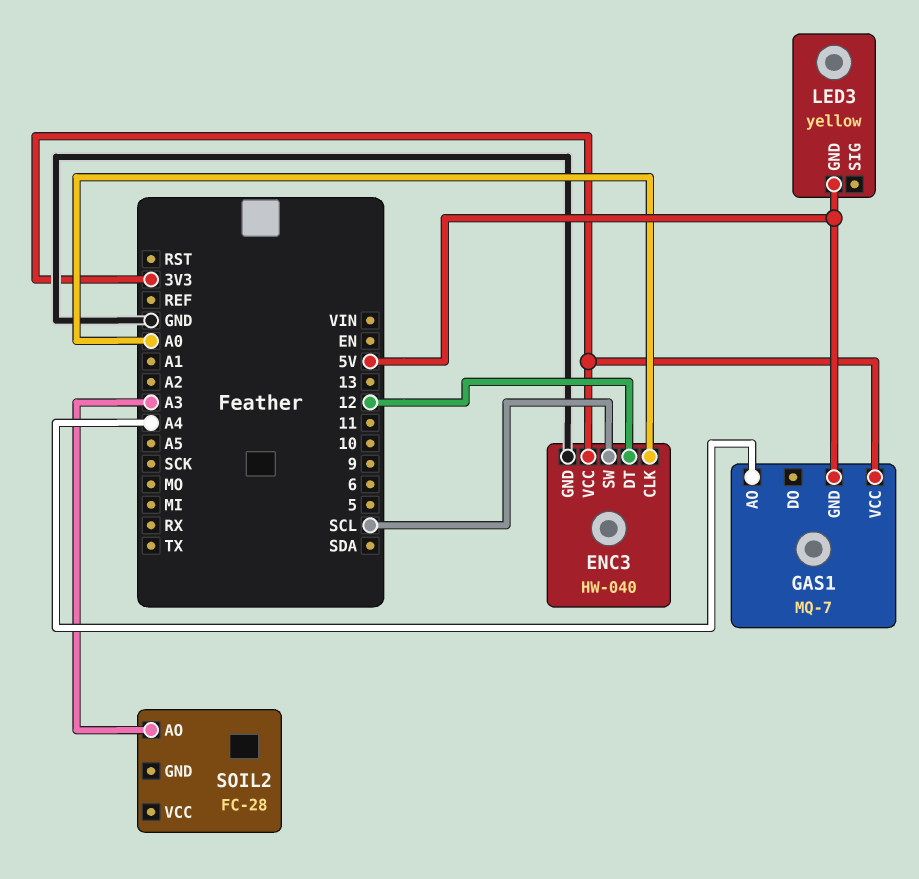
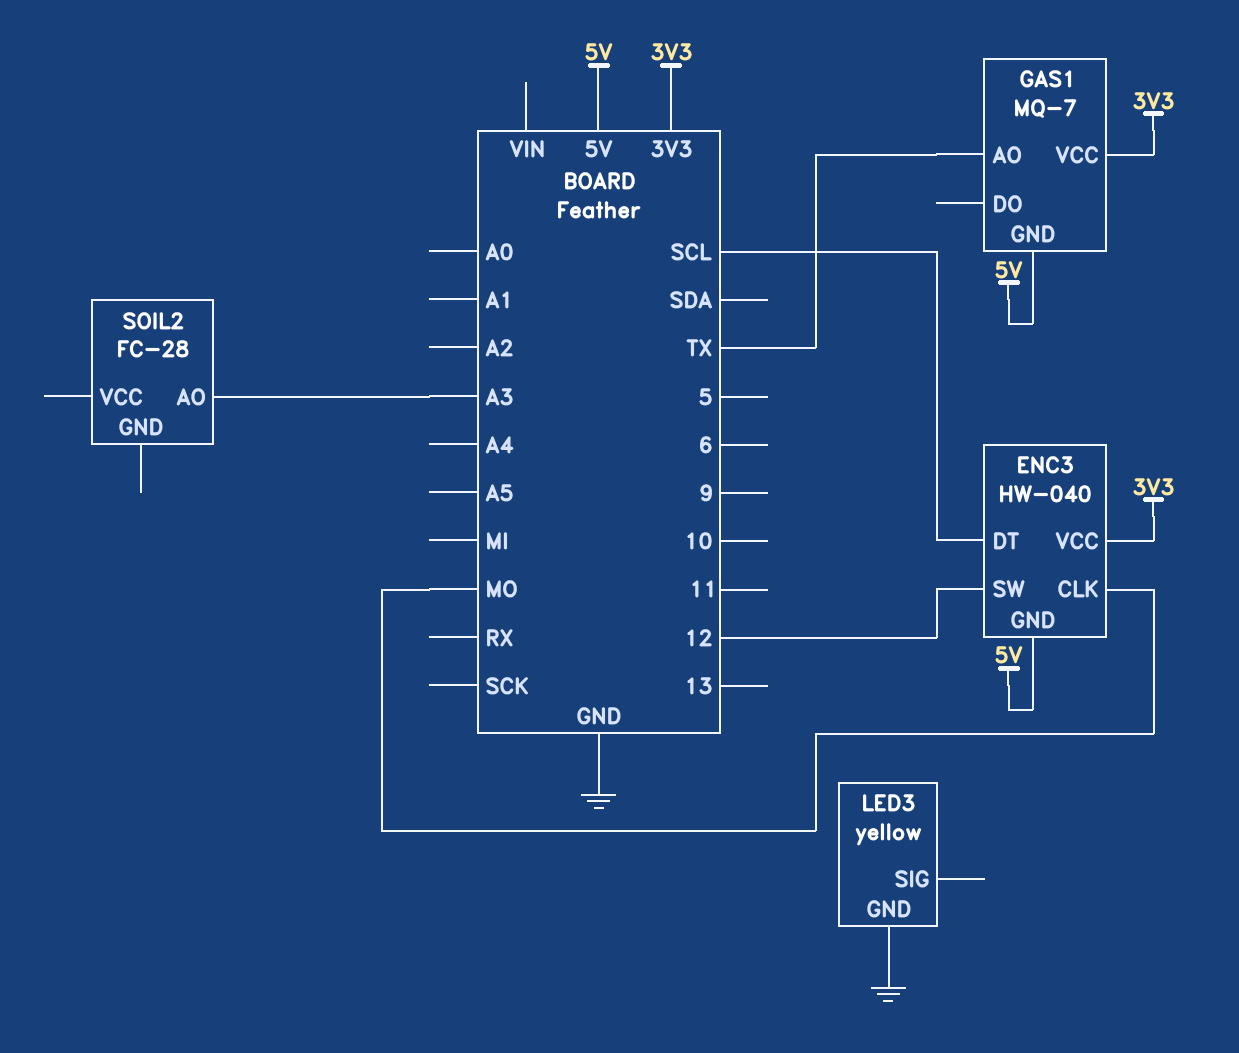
ENC3 pin CLK: A0 -> MO
ENC3 pin DT: 12 -> SCL
ENC3 pin GND: GND -> 5V
ENC3 pin SW: SCL -> 12
GAS1 pin AO: A4 -> TX
LED3 pin GND: 5V -> GND

